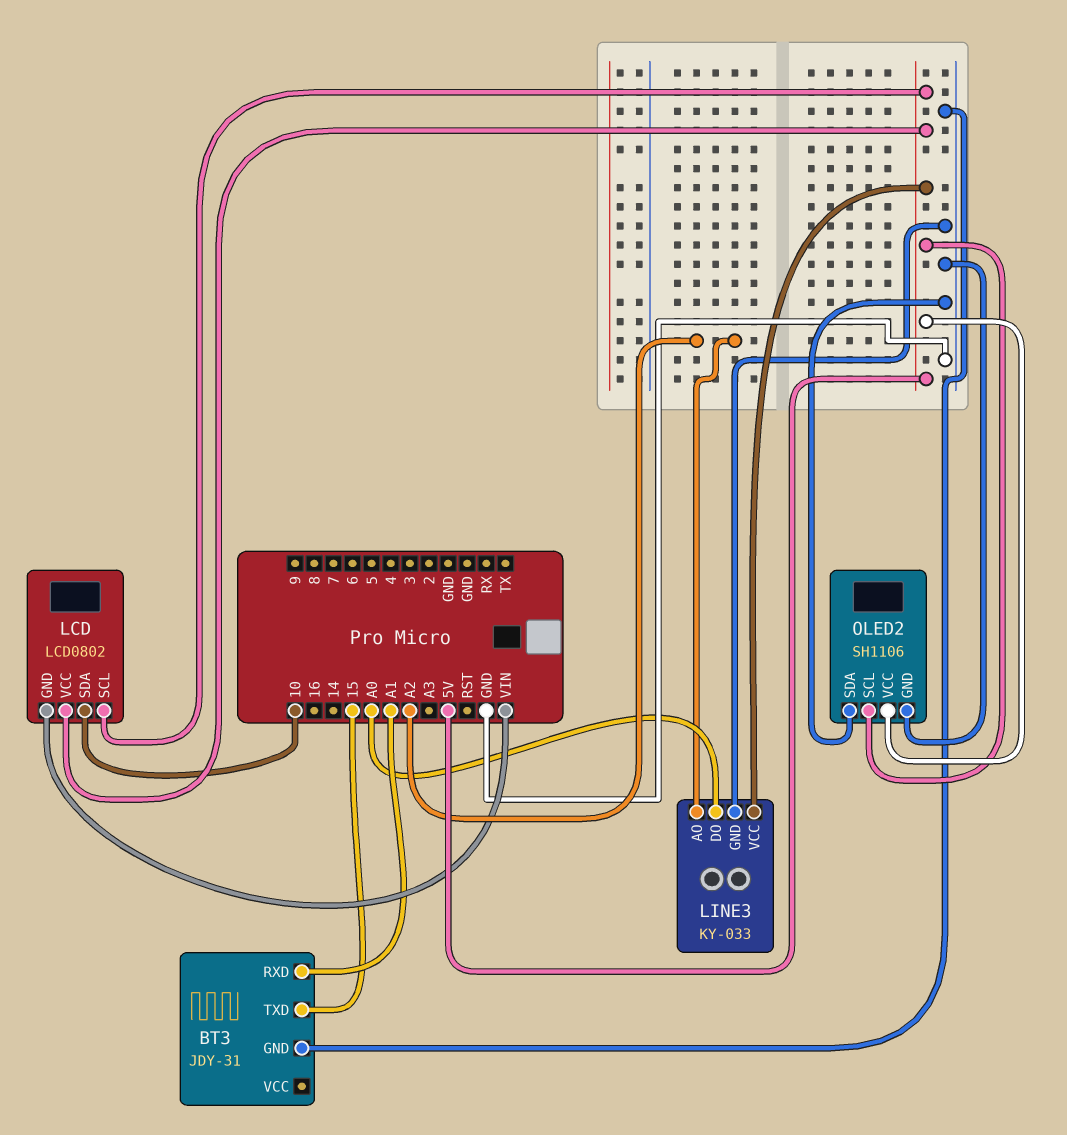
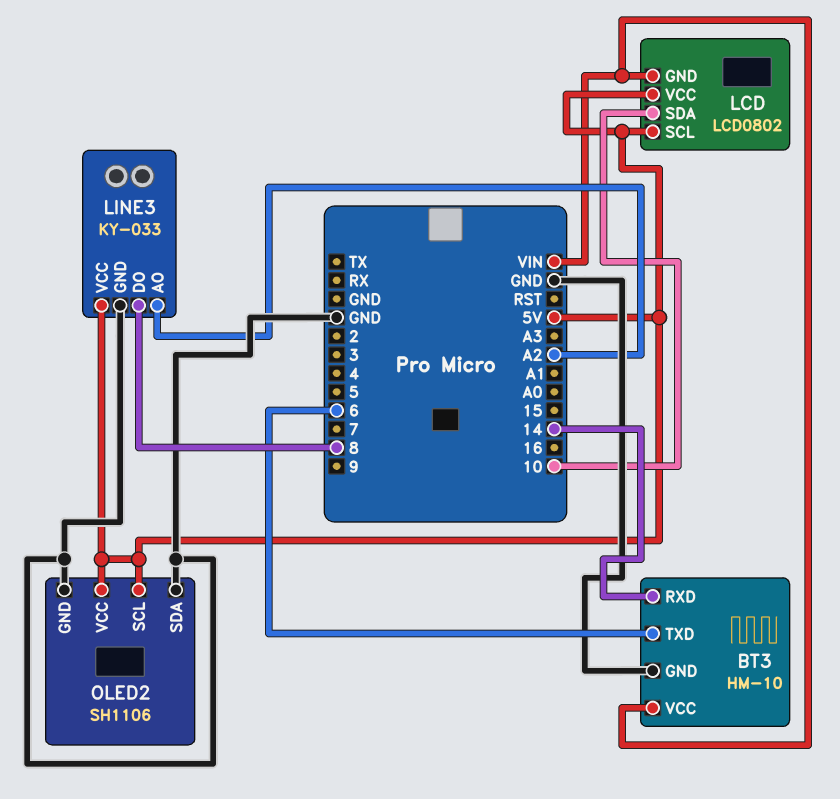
BT3: JDY-31 -> HM-10
BT3 pin RXD: A1 -> 14
BT3 pin TXD: 15 -> 6
BT3 pin VCC: none -> VIN
LINE3 pin DO: A0 -> 8

